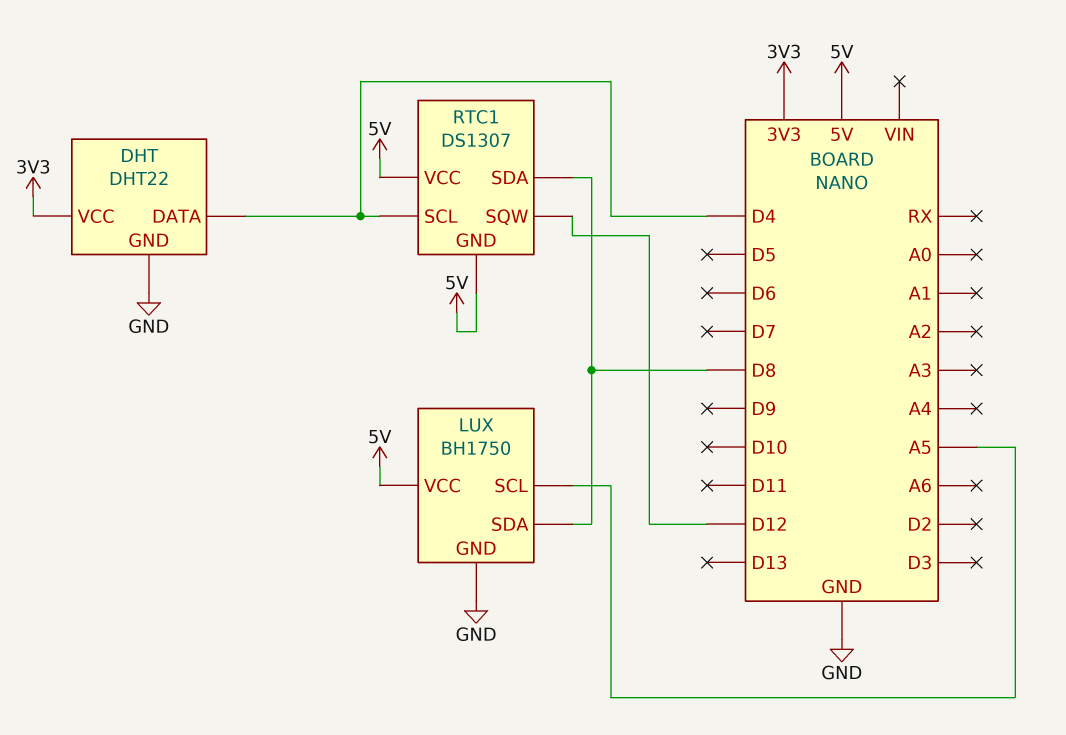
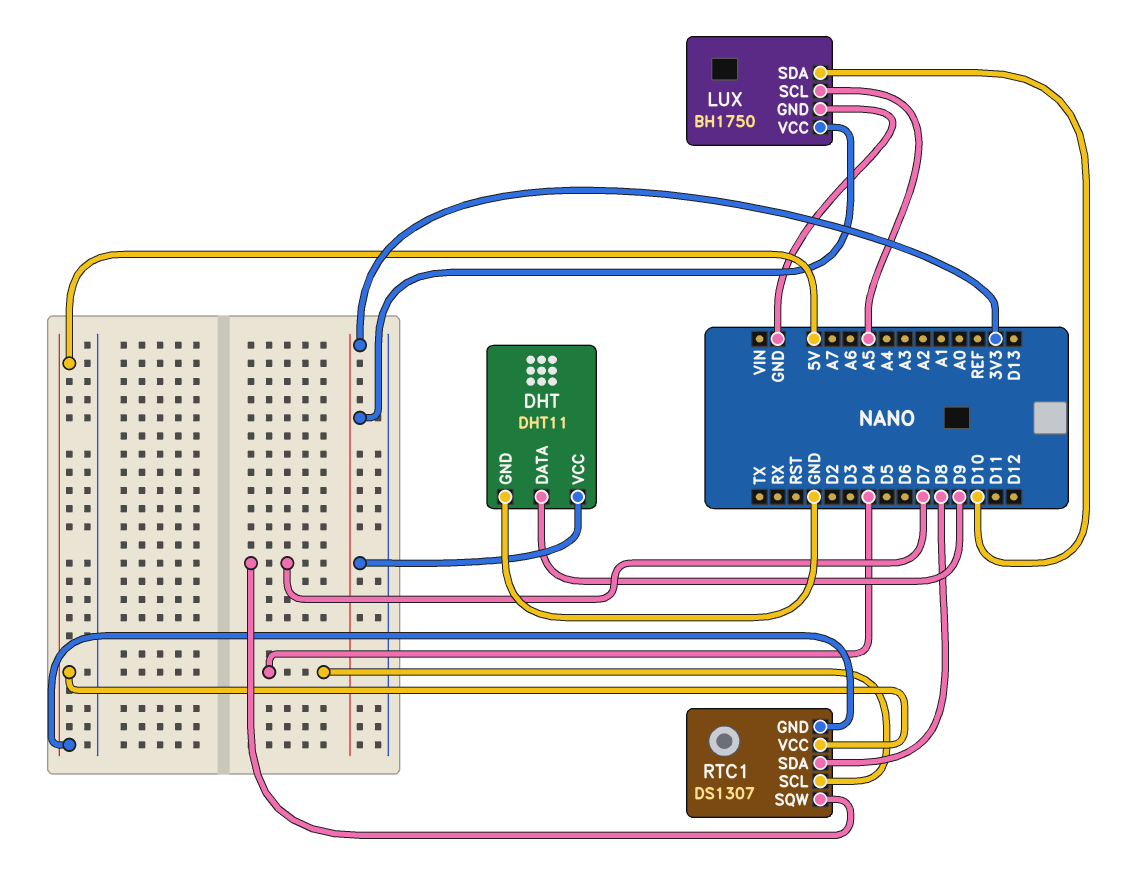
DHT: DHT22 -> DHT11
DHT pin DATA: D4 -> D9
LUX pin SDA: D8 -> D10
LUX pin VCC: 5V -> 3V3
RTC1 pin SQW: D12 -> D7

